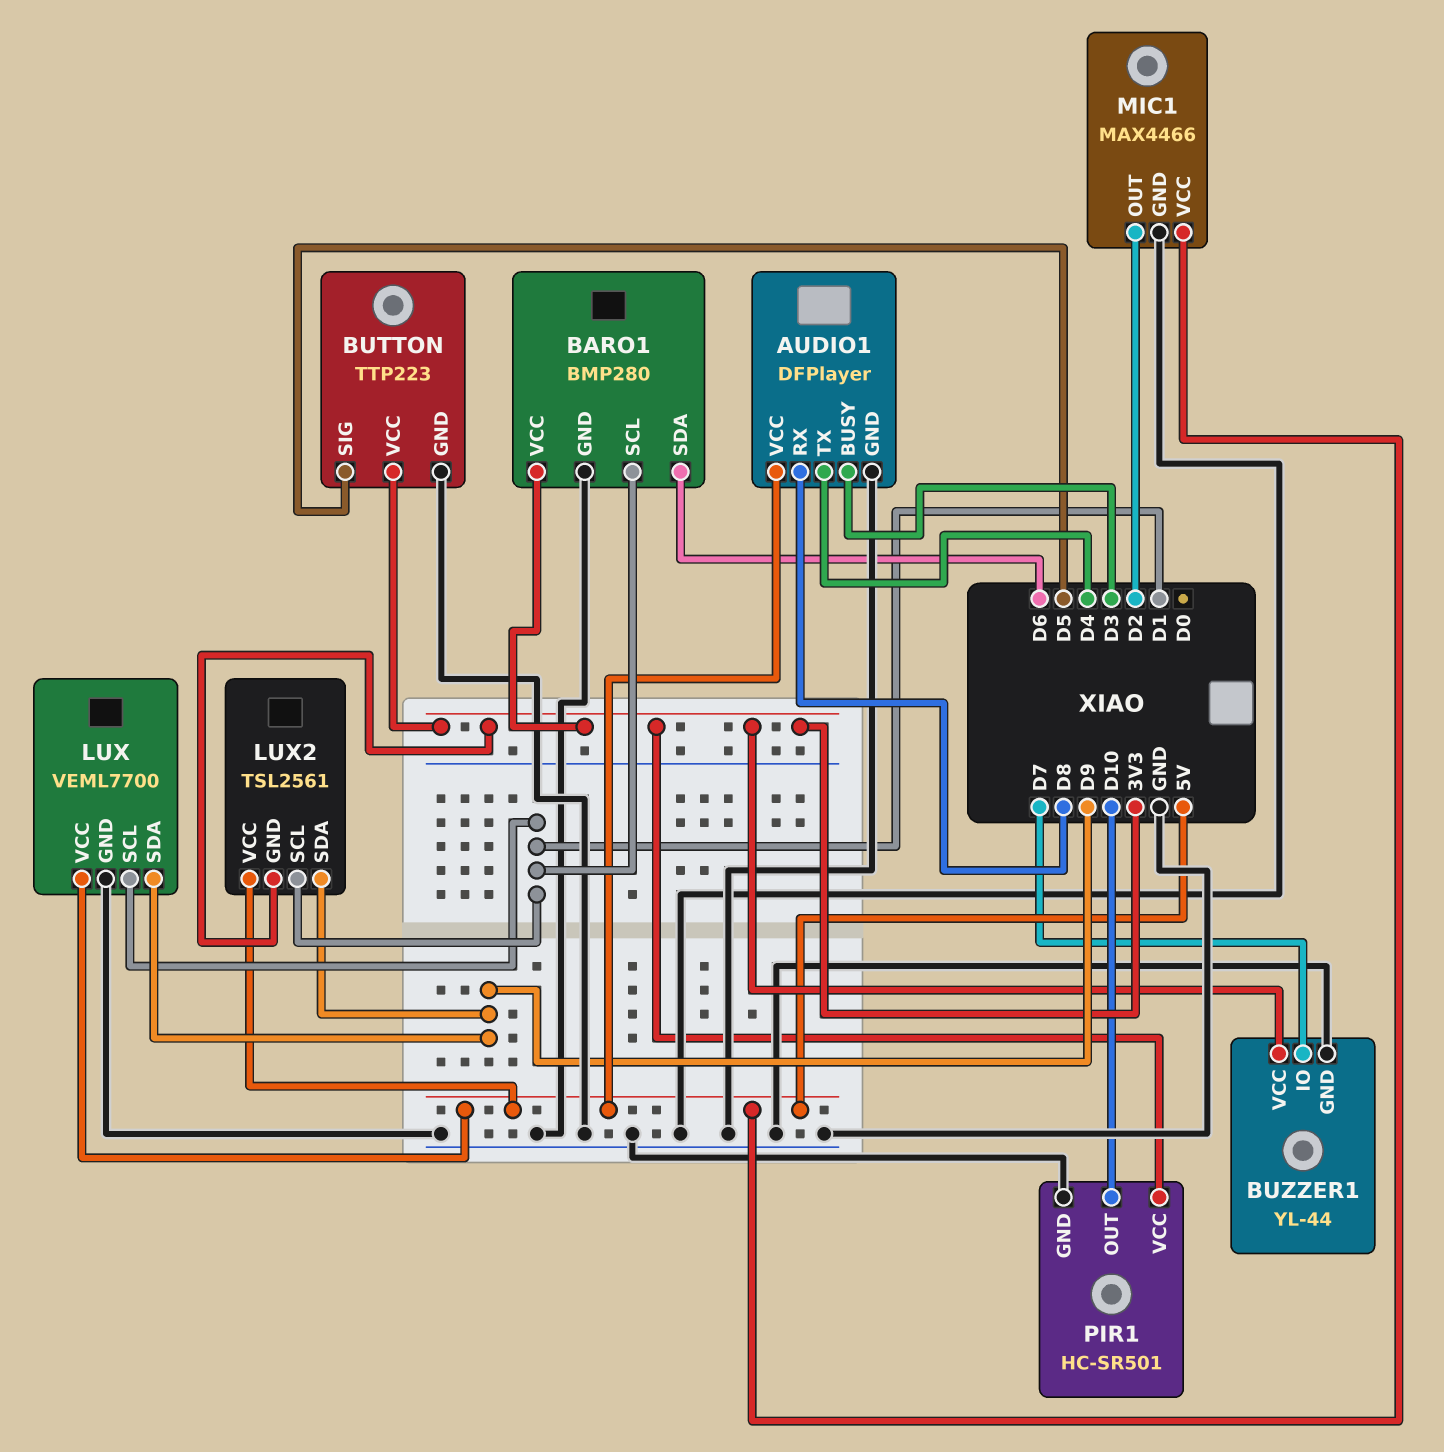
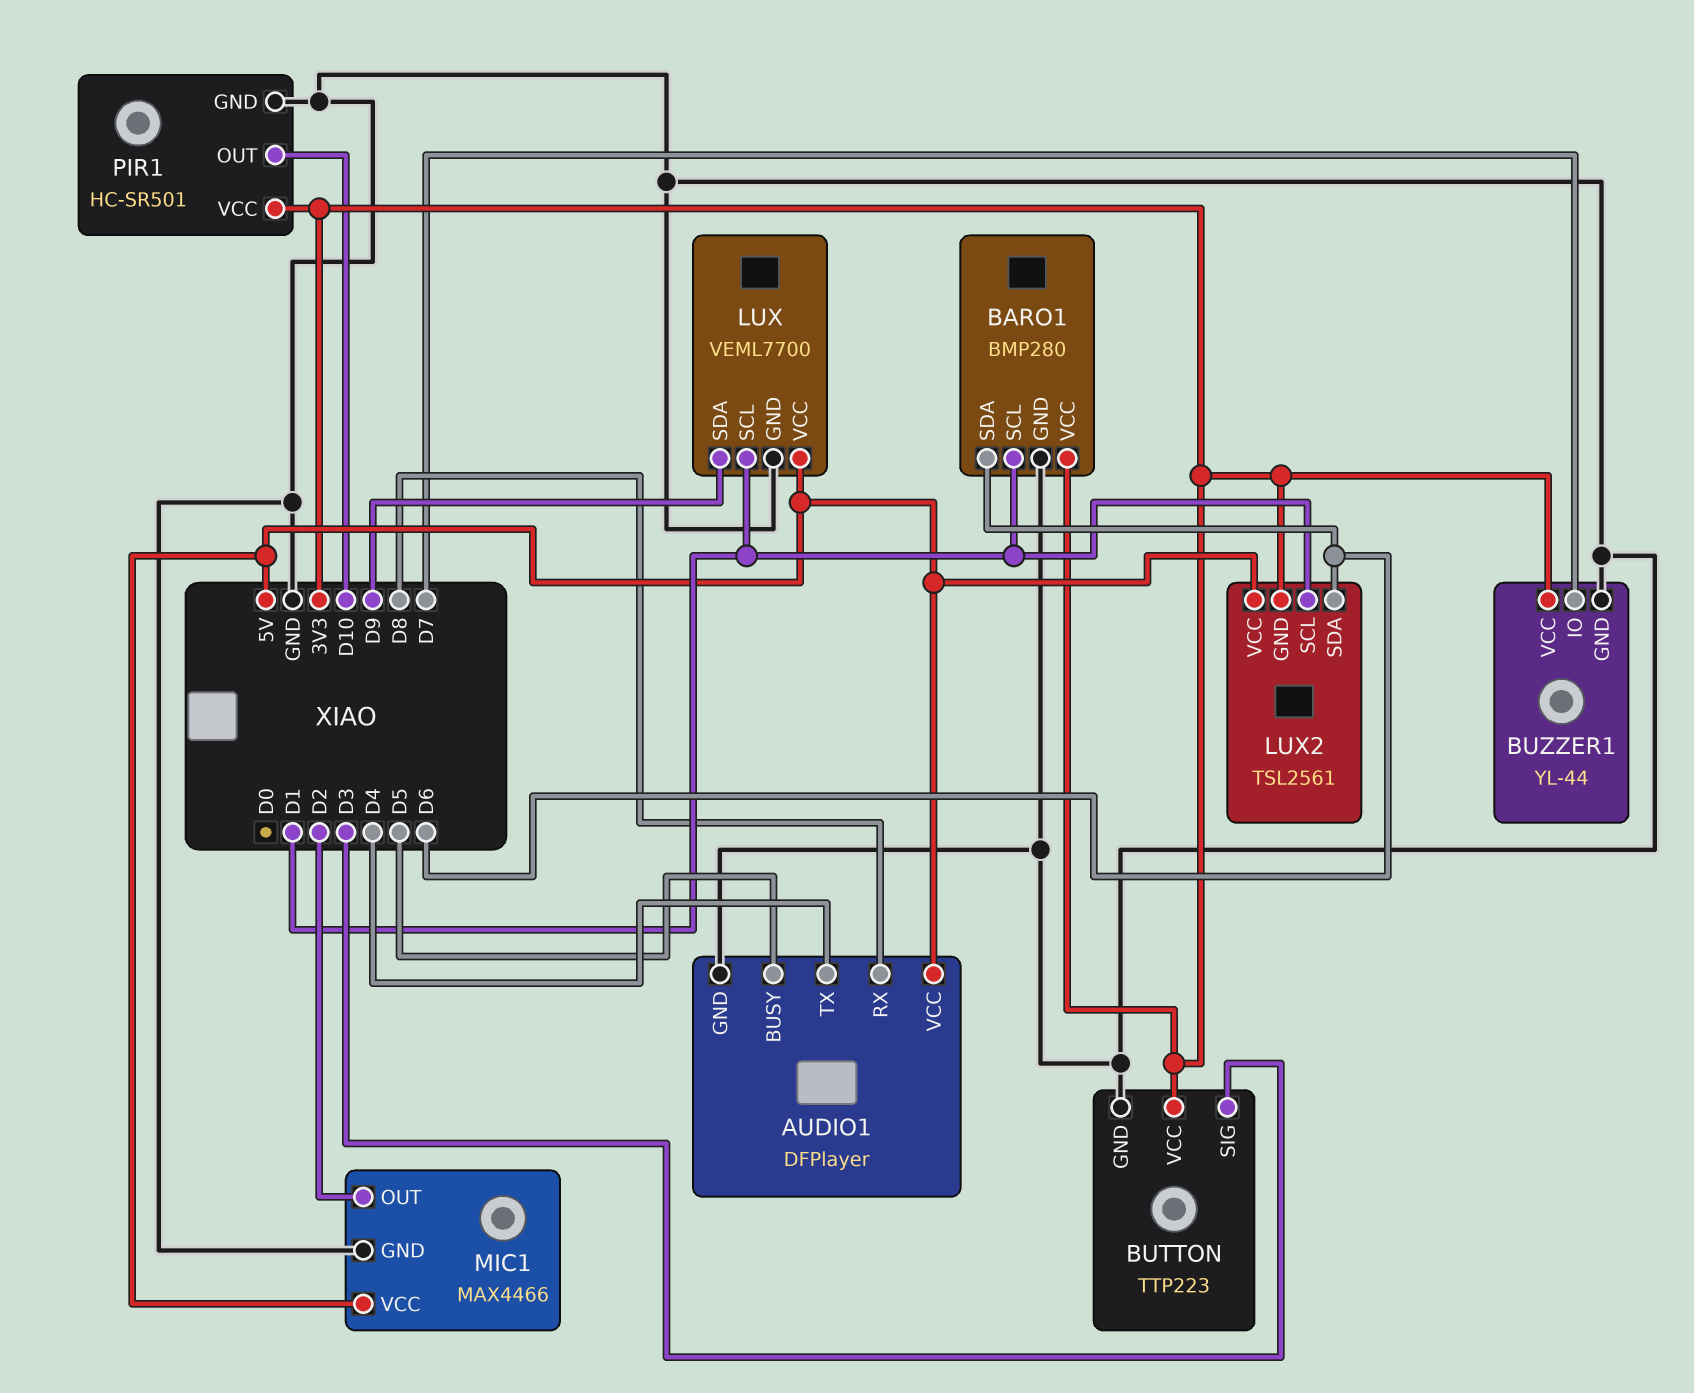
AUDIO1 pin BUSY: D3 -> D5
BUTTON pin SIG: D5 -> D3
LUX2 pin SDA: D9 -> D6

